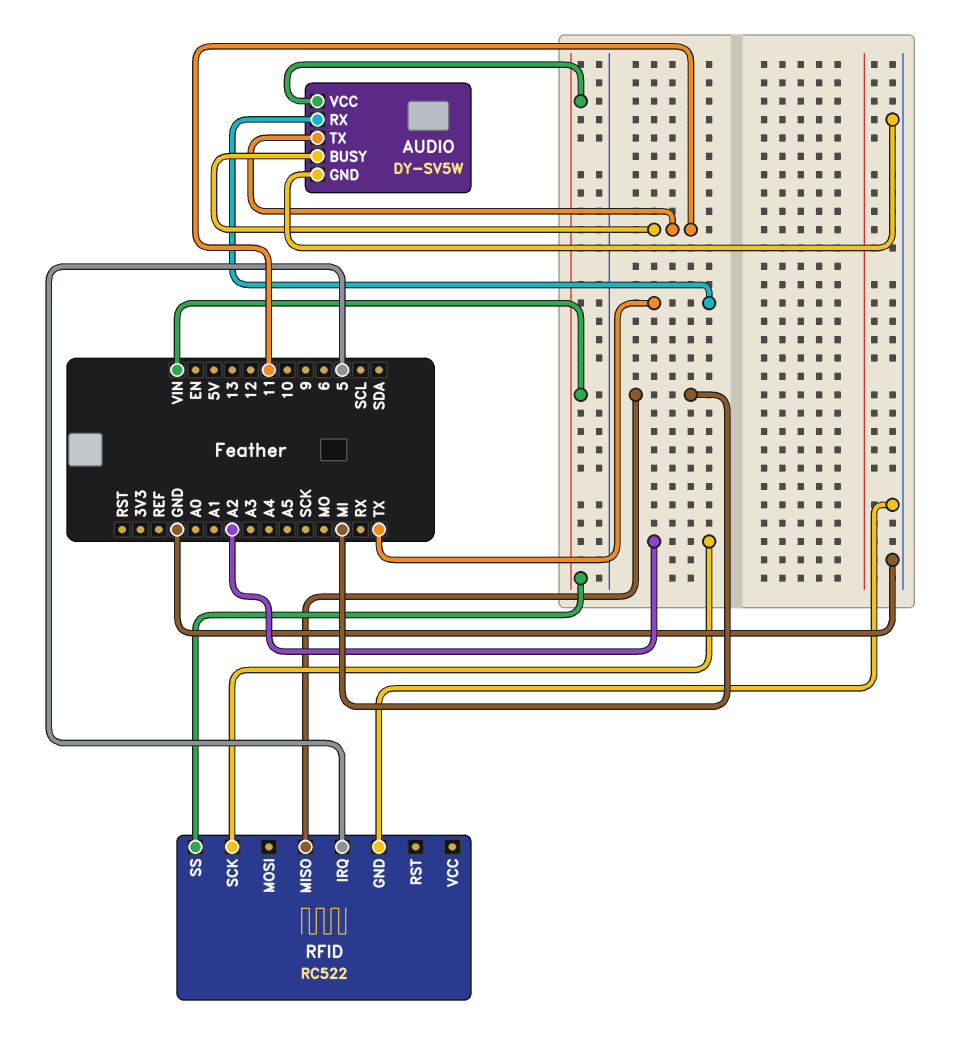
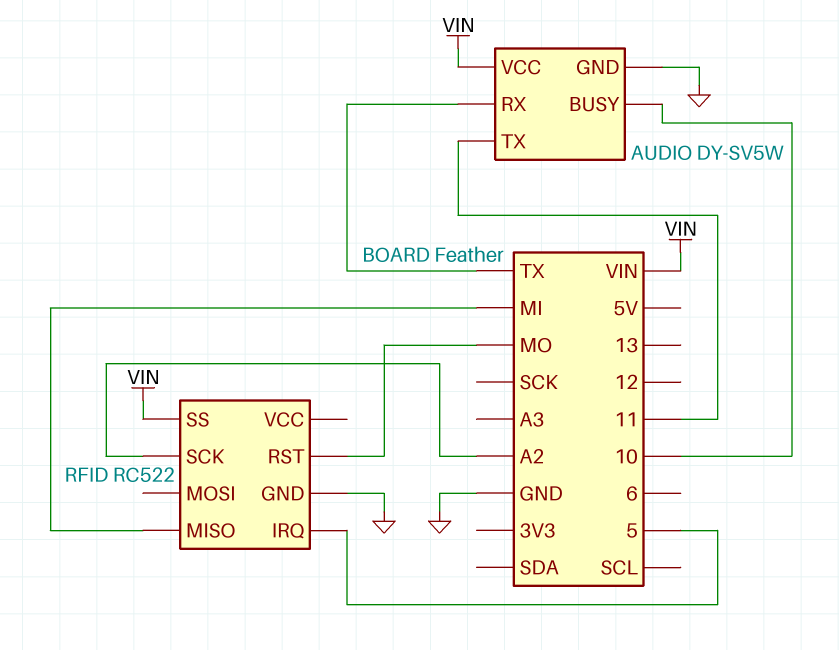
AUDIO pin BUSY: 11 -> 10
RFID pin RST: none -> MO

